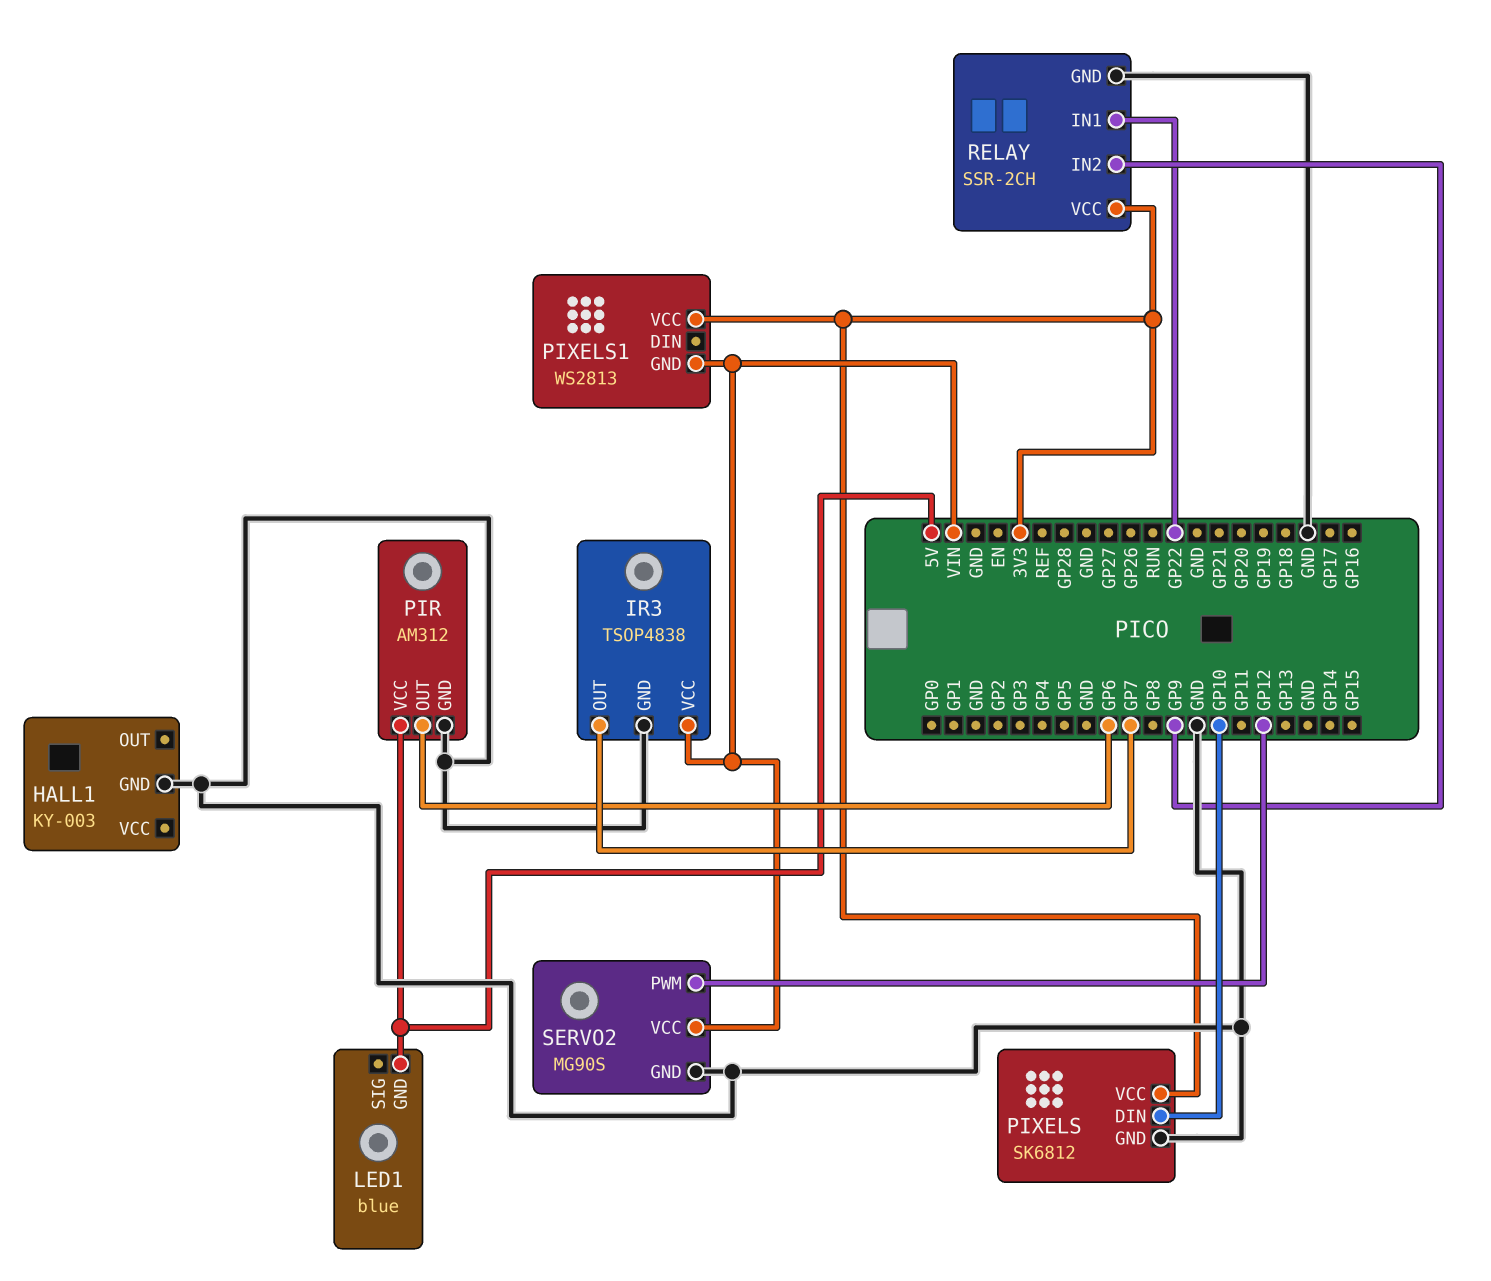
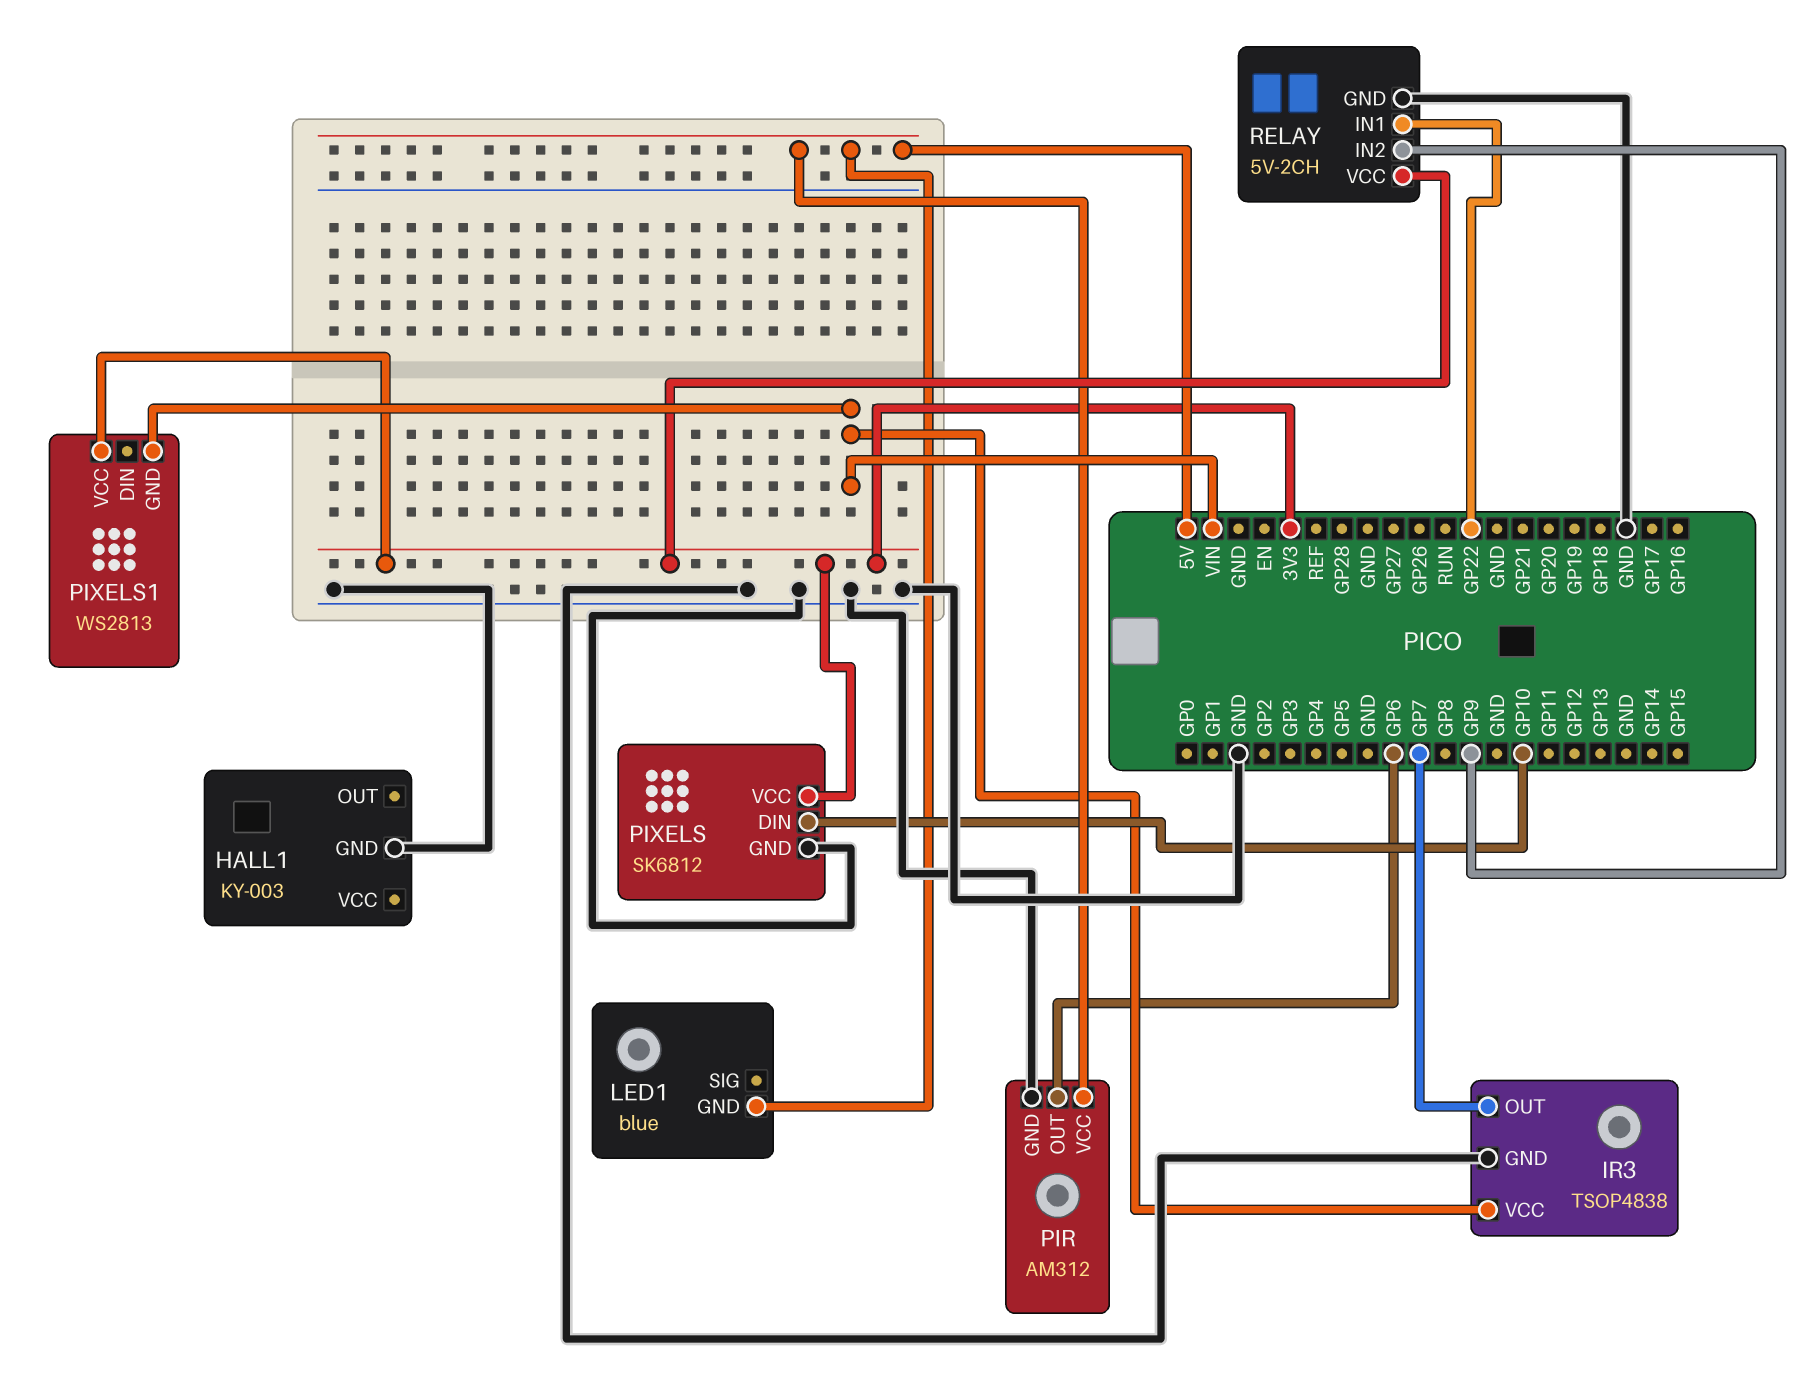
RELAY: SSR-2CH -> 5V-2CH
SERVO2: MG90S -> none
SERVO2 pin GND: GND -> none
SERVO2 pin PWM: GP12 -> none
SERVO2 pin VCC: VIN -> none

